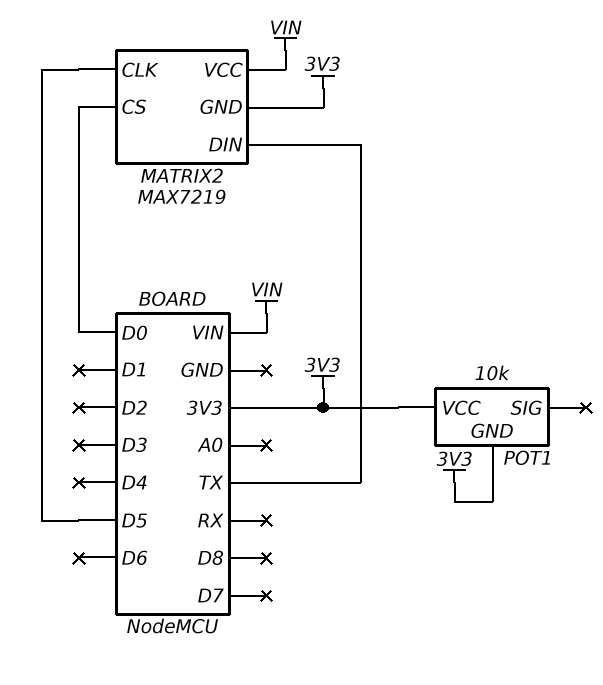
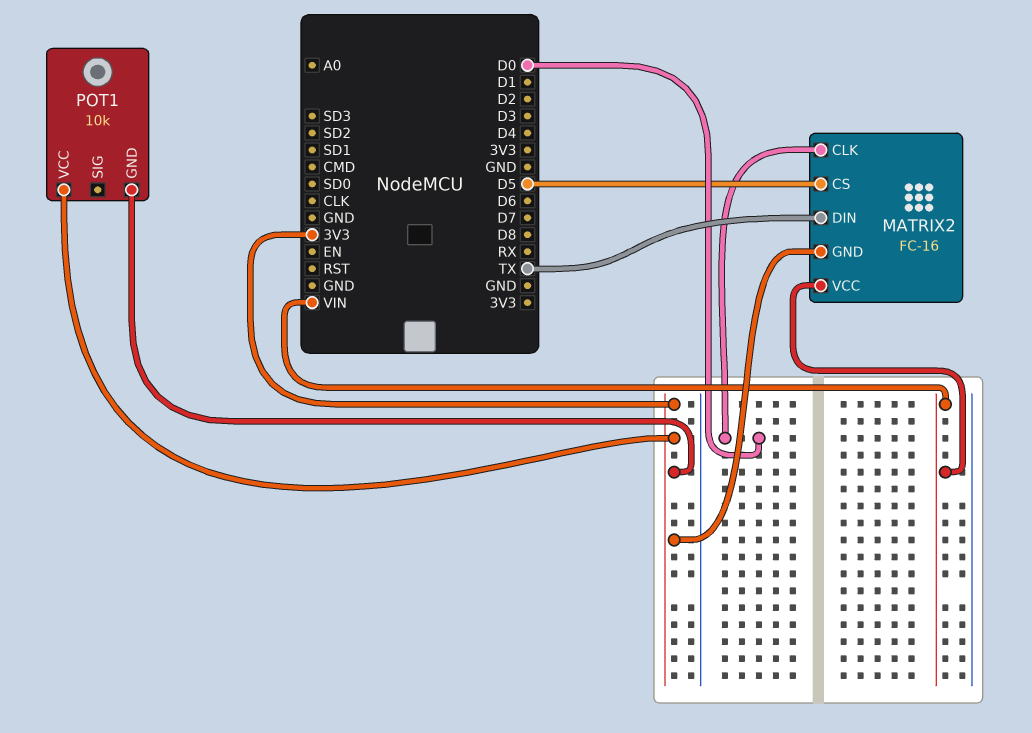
MATRIX2: MAX7219 -> FC-16
MATRIX2 pin CLK: D5 -> D0
MATRIX2 pin CS: D0 -> D5

